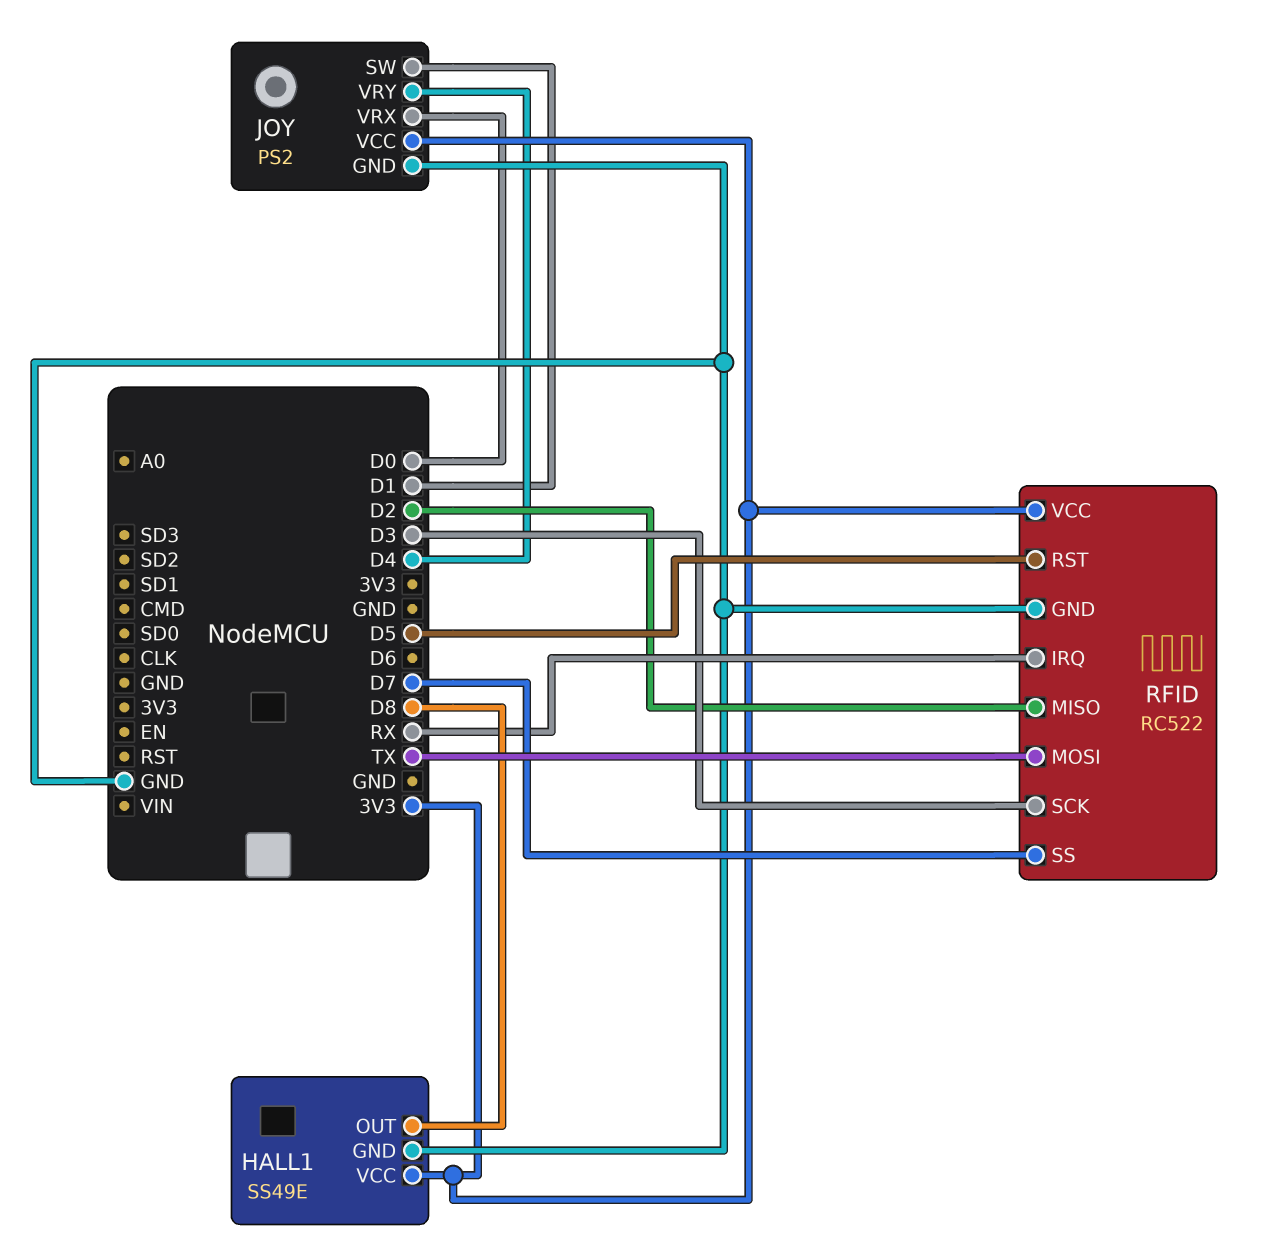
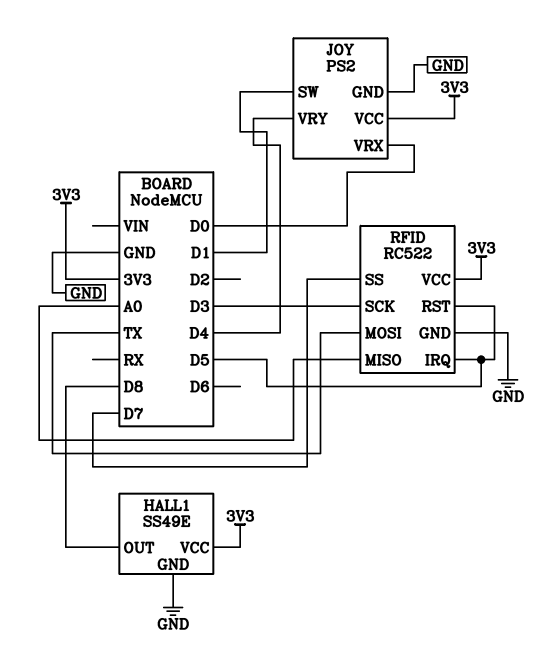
RFID pin IRQ: RX -> D5
RFID pin MISO: D2 -> A0

